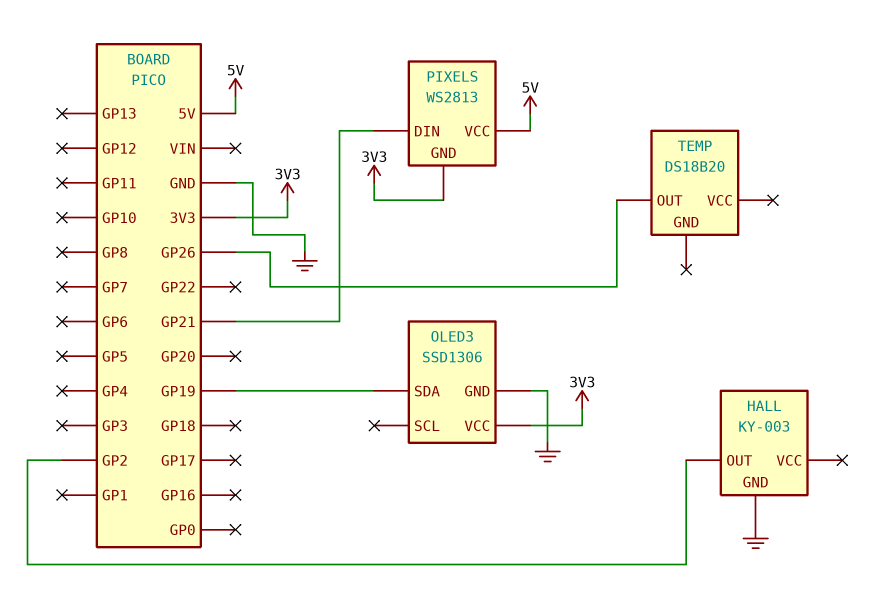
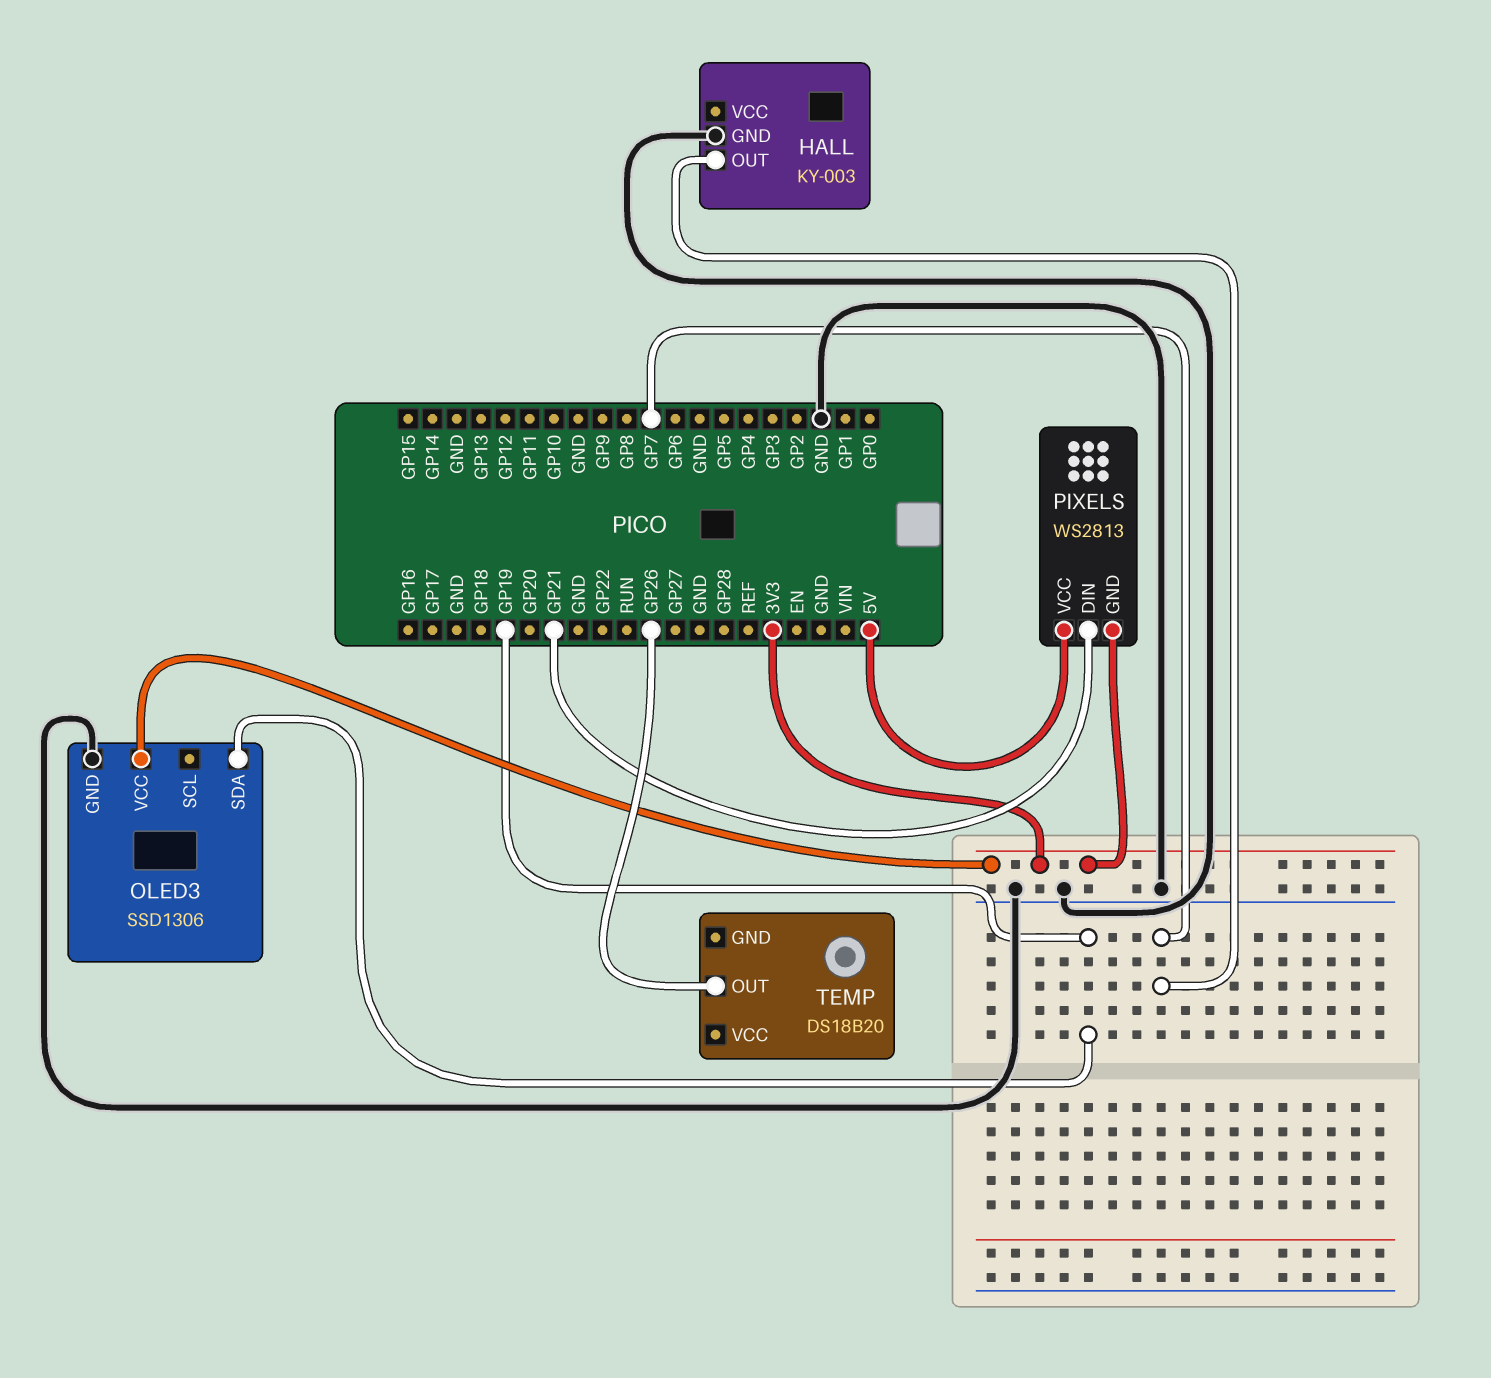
HALL pin OUT: GP2 -> GP7

